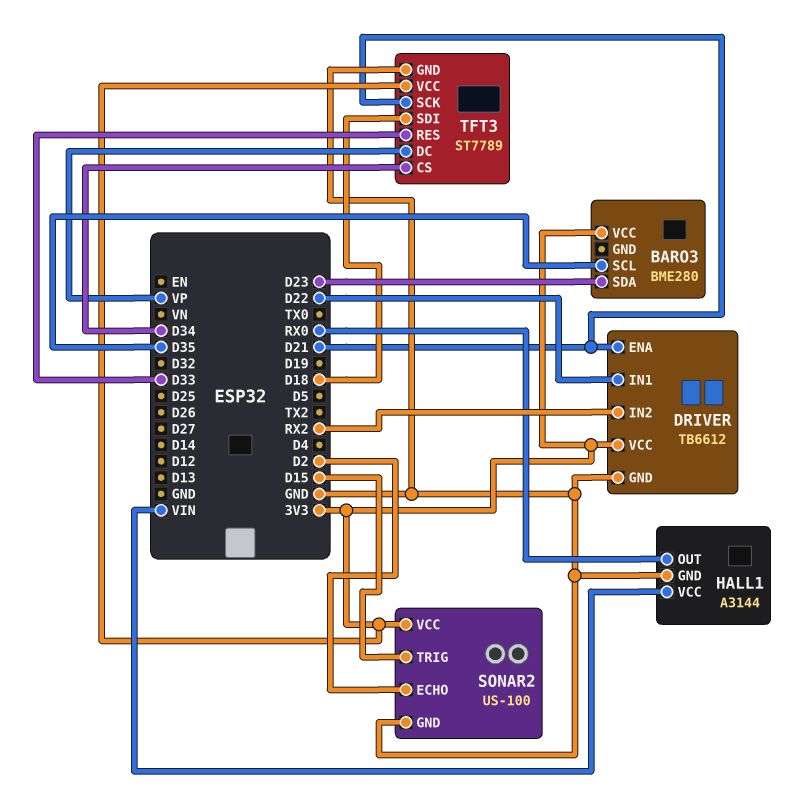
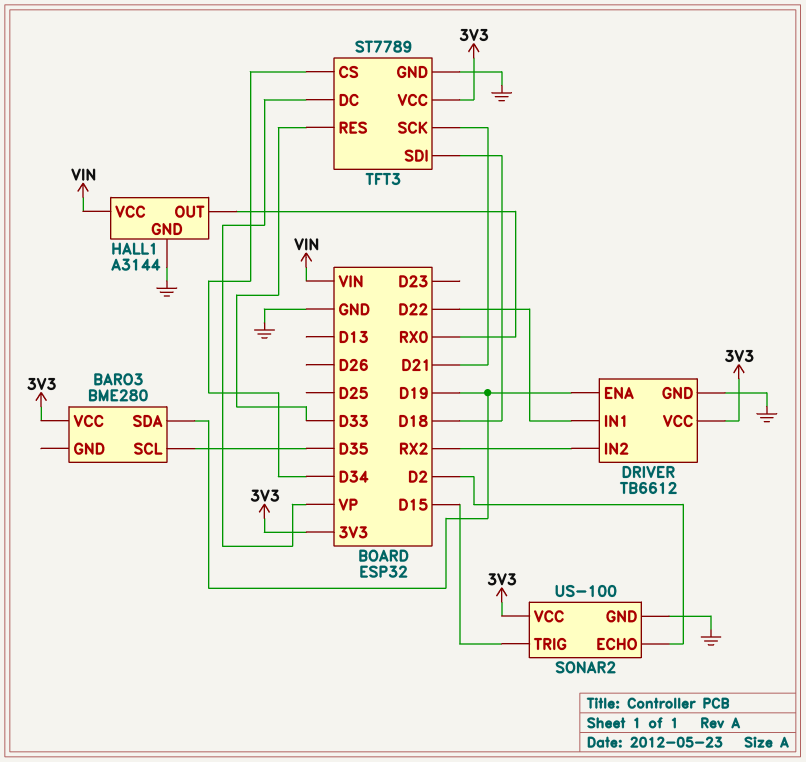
BARO3 pin SDA: D23 -> D19
DRIVER pin ENA: D21 -> D19

